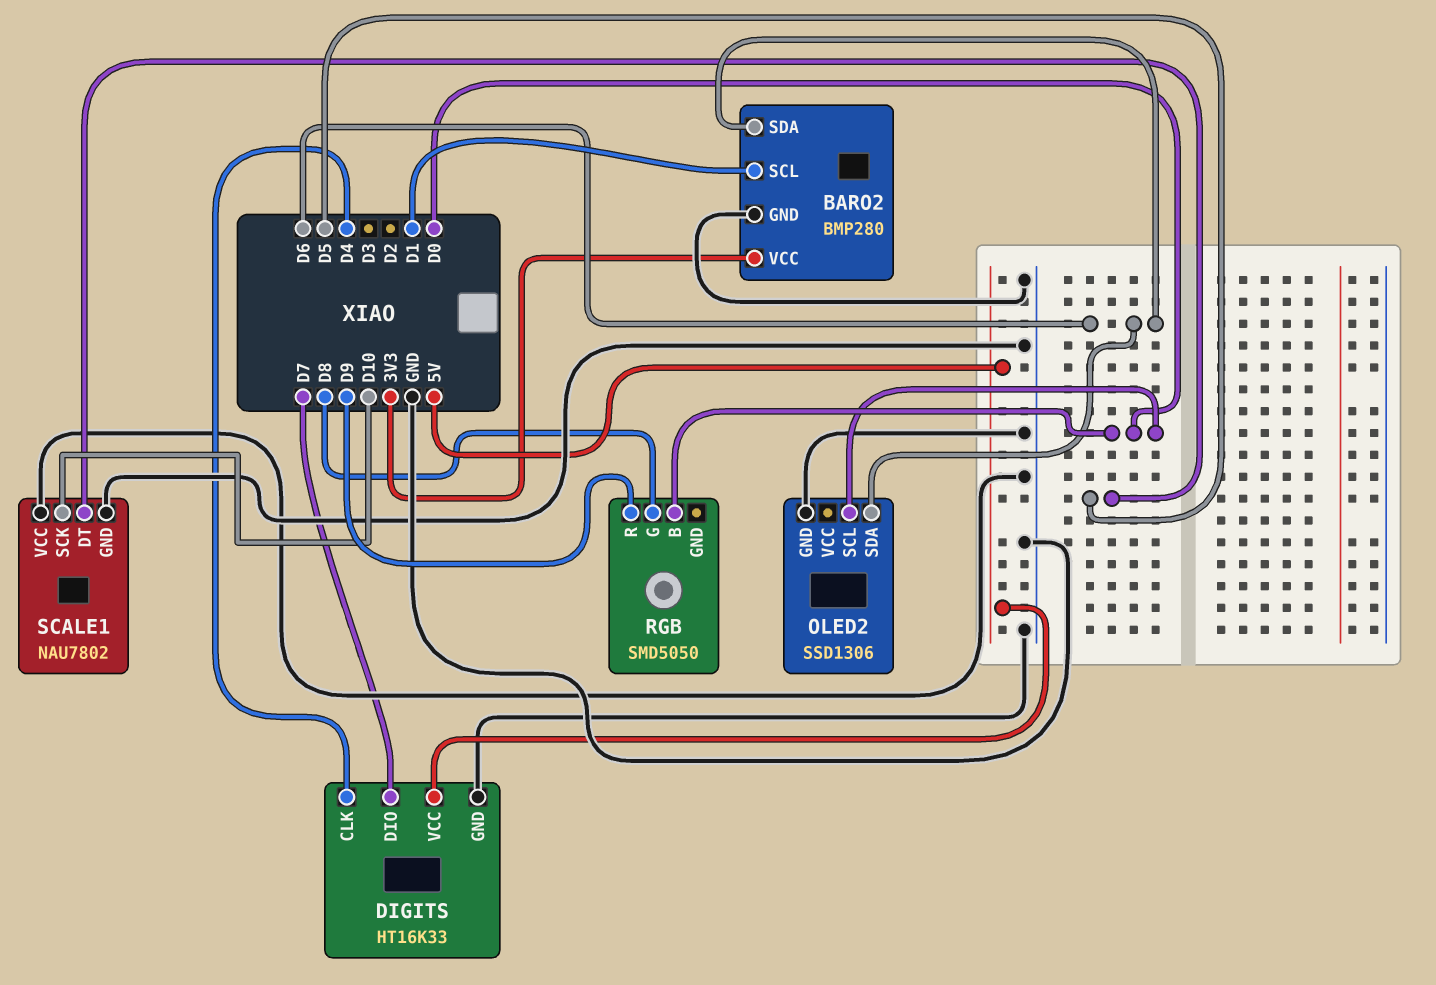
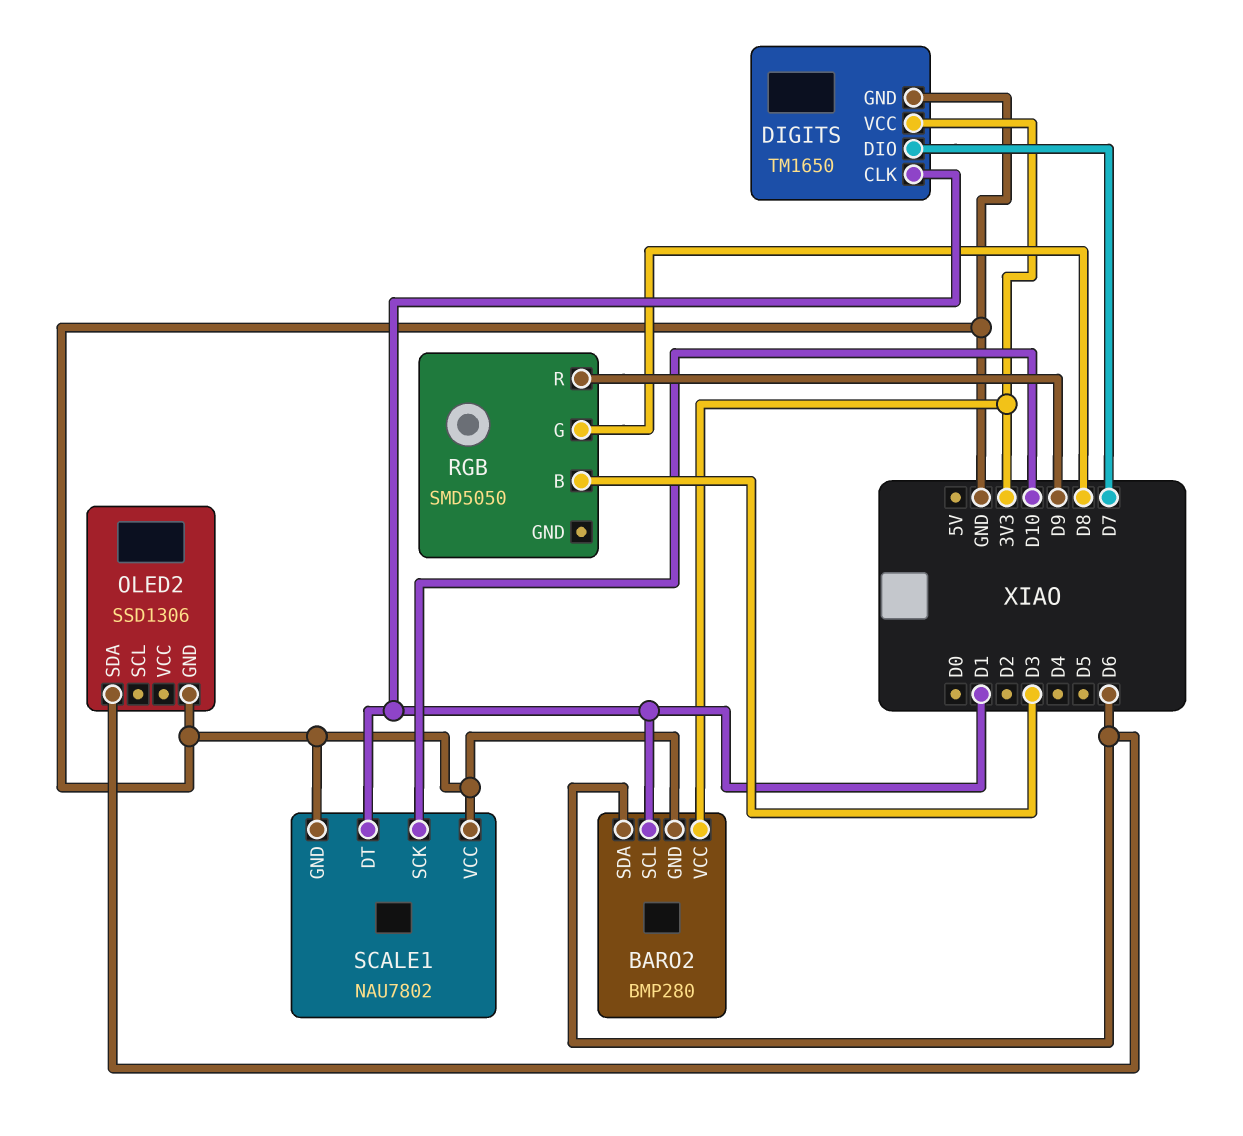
DIGITS: HT16K33 -> TM1650
DIGITS pin CLK: D4 -> D1
DIGITS pin VCC: 5V -> 3V3
OLED2 pin SCL: D0 -> none
RGB pin B: D0 -> D3
SCALE1 pin DT: D5 -> D1

